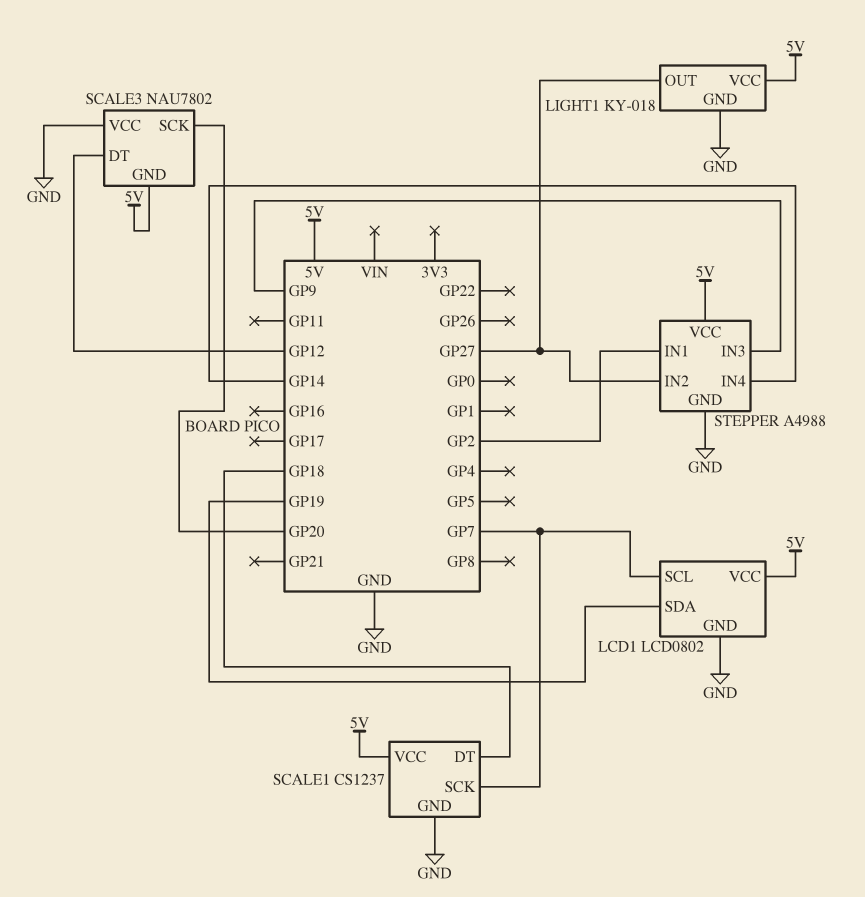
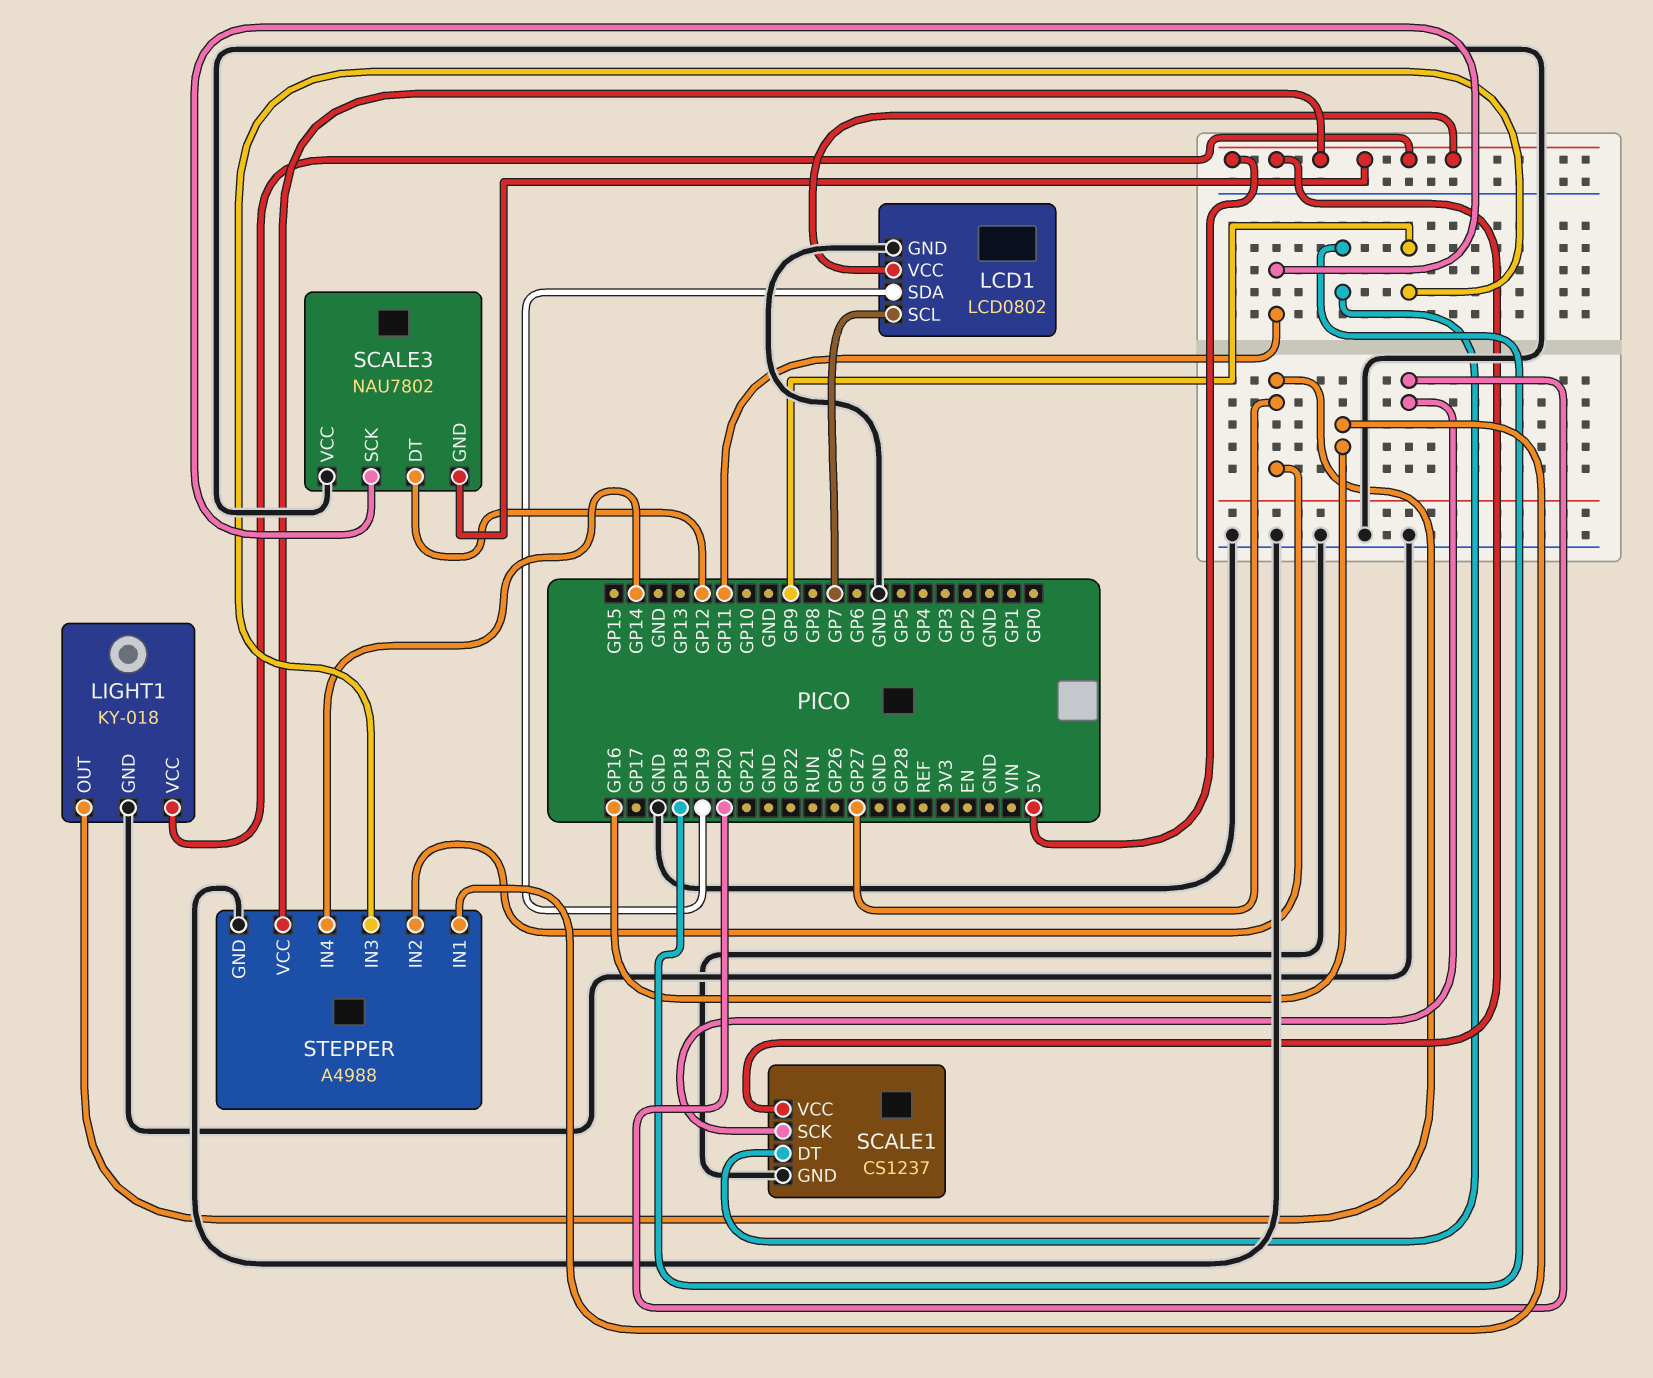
SCALE1 pin SCK: GP7 -> GP20
SCALE3 pin SCK: GP20 -> GP11
STEPPER pin IN1: GP2 -> GP16

